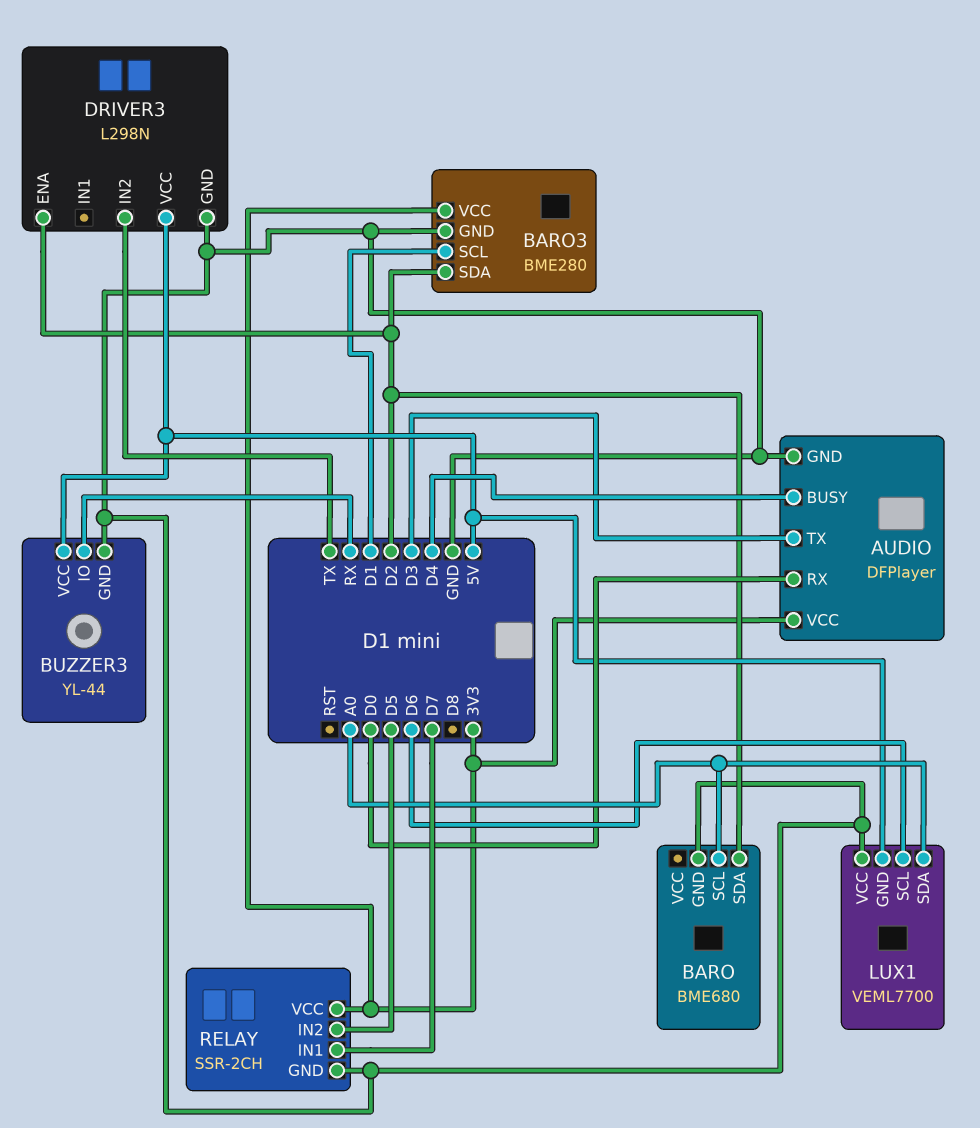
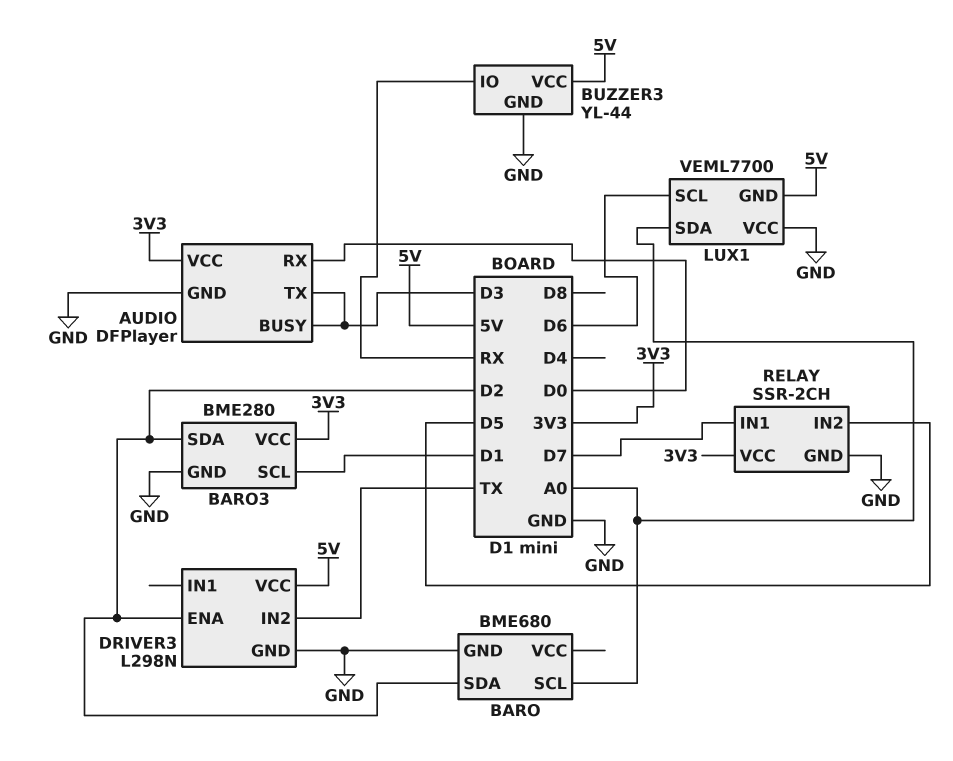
AUDIO pin BUSY: D4 -> D3

